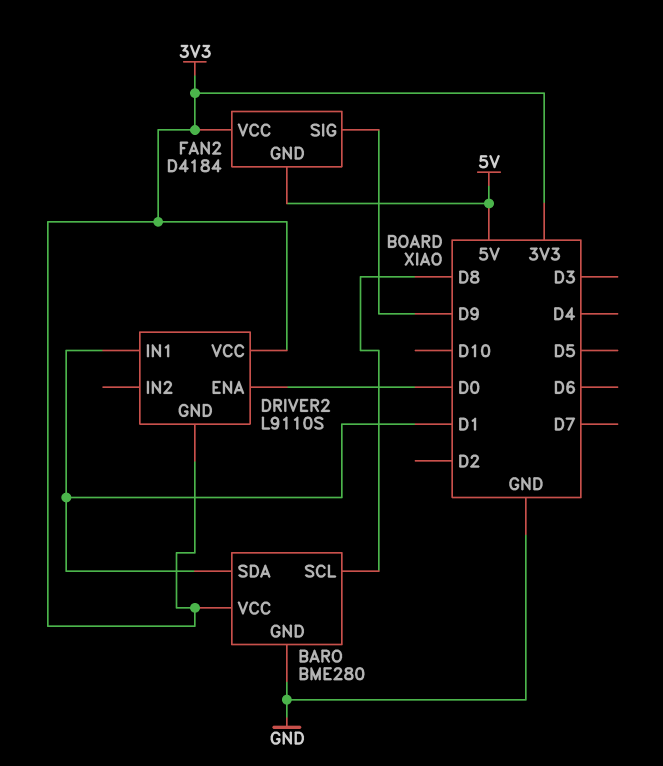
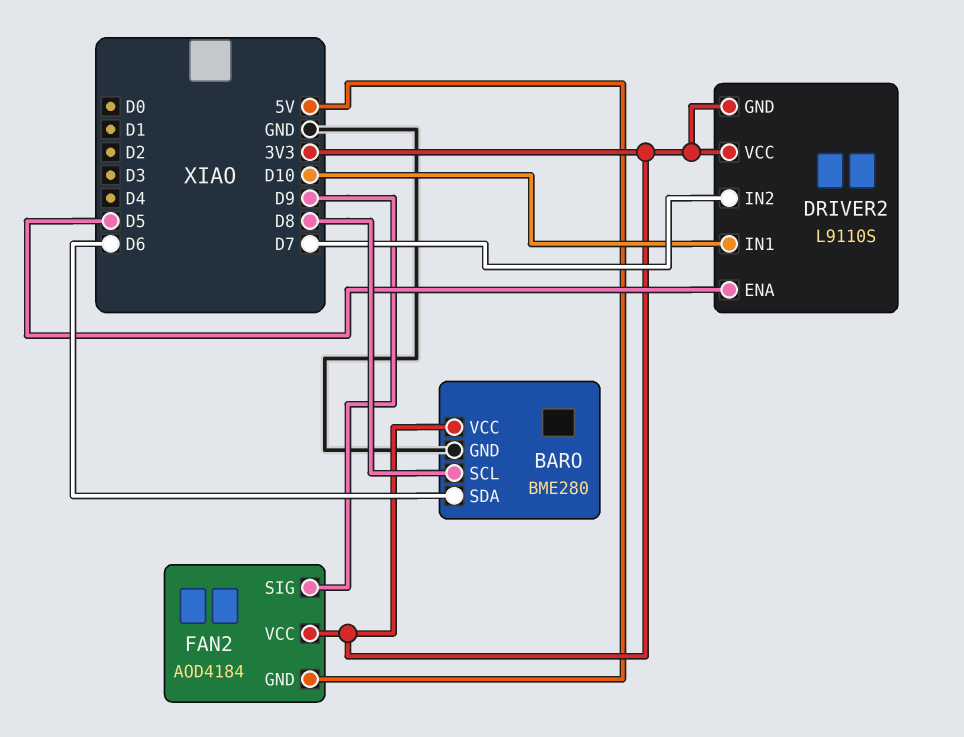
BARO pin SDA: D1 -> D6
DRIVER2 pin ENA: D0 -> D5
DRIVER2 pin IN1: D1 -> D10
DRIVER2 pin IN2: none -> D7
FAN2: D4184 -> AOD4184

